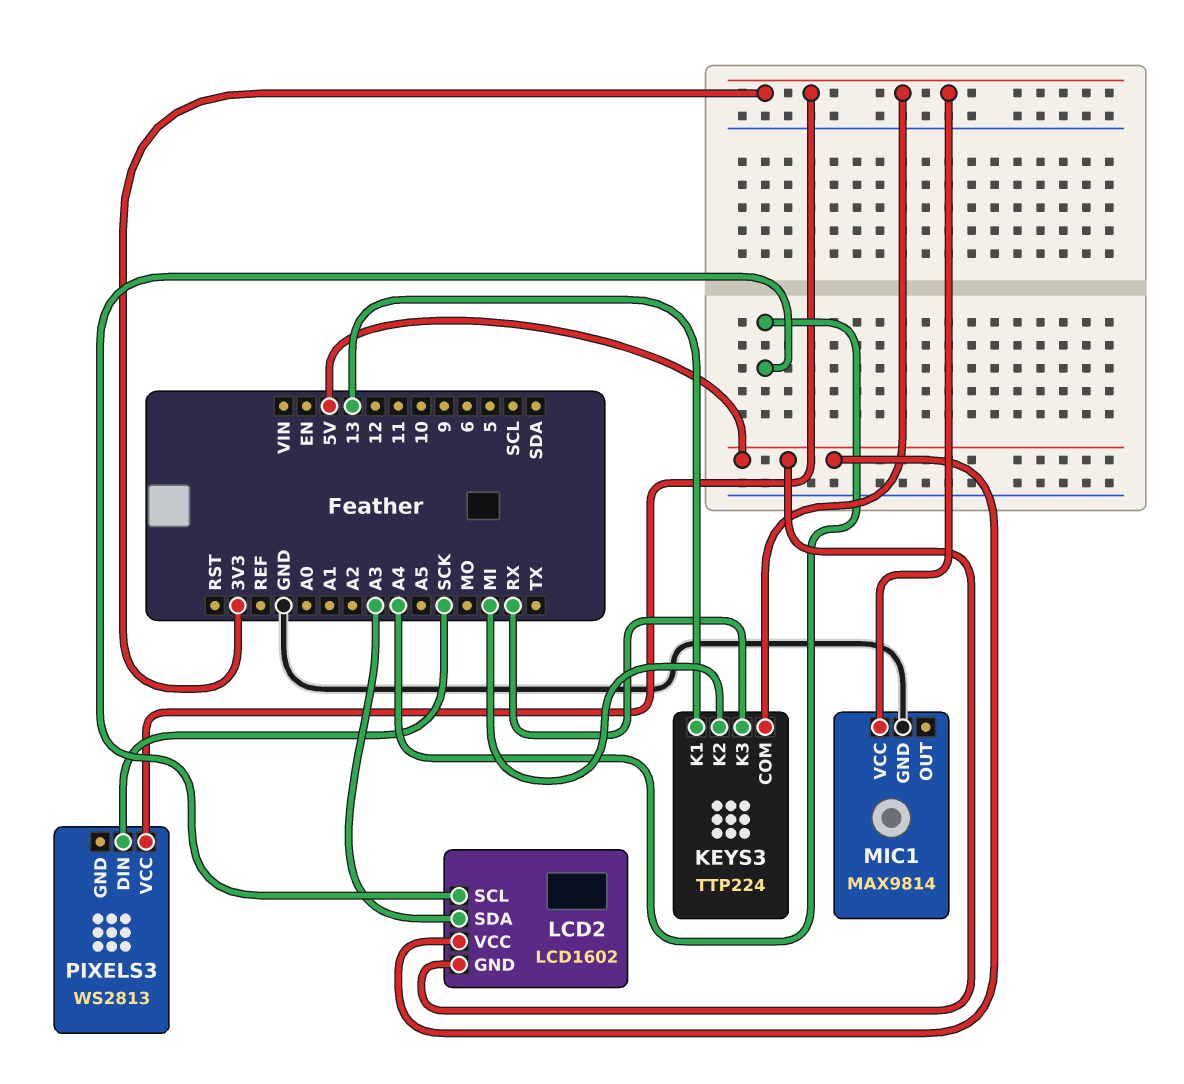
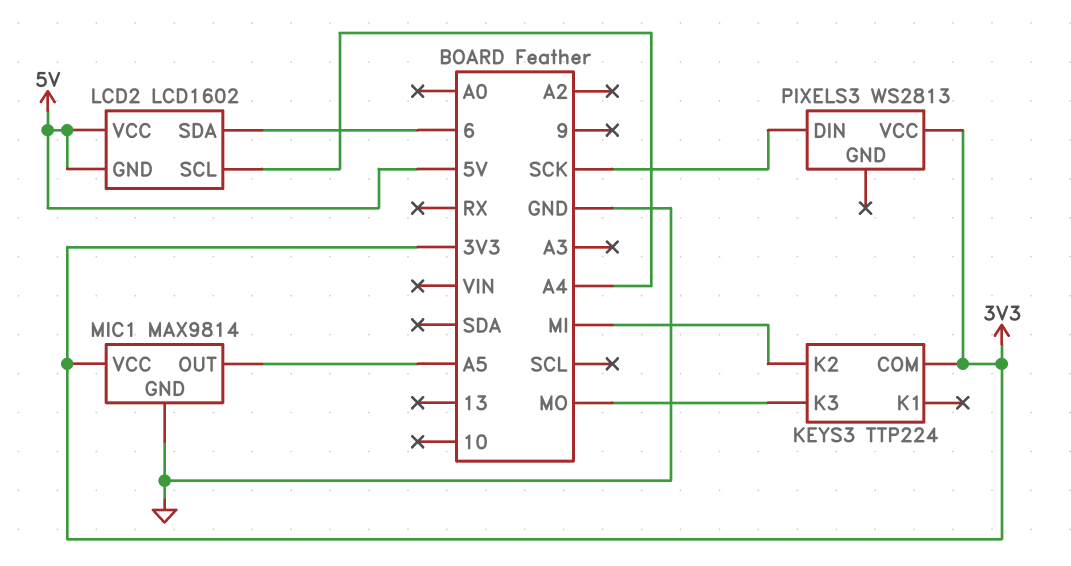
KEYS3 pin K1: 13 -> none
KEYS3 pin K3: RX -> MO
LCD2 pin SDA: A3 -> 6
MIC1 pin OUT: none -> A5

